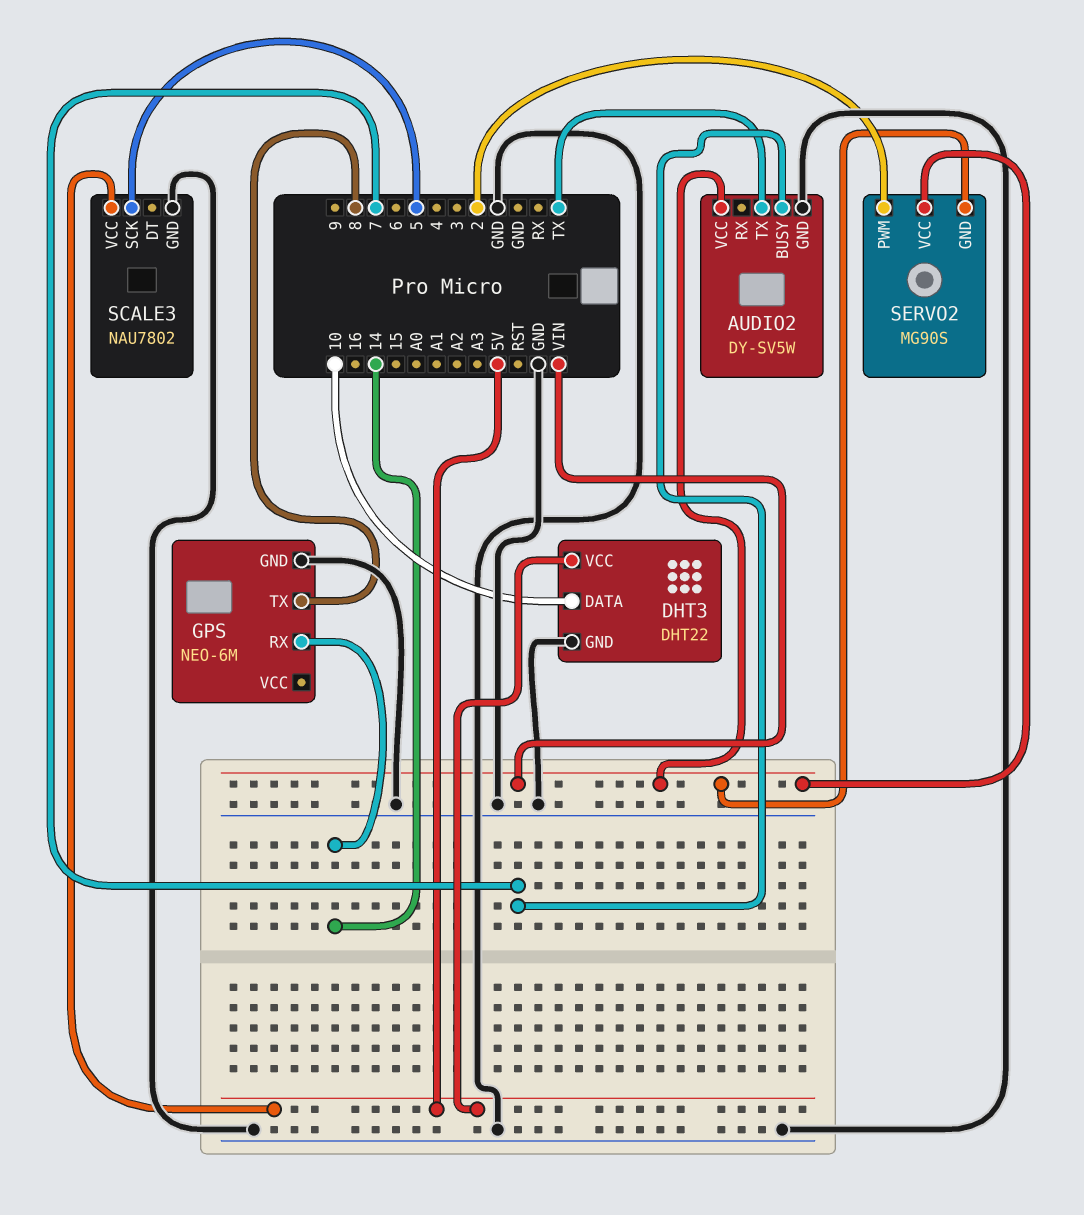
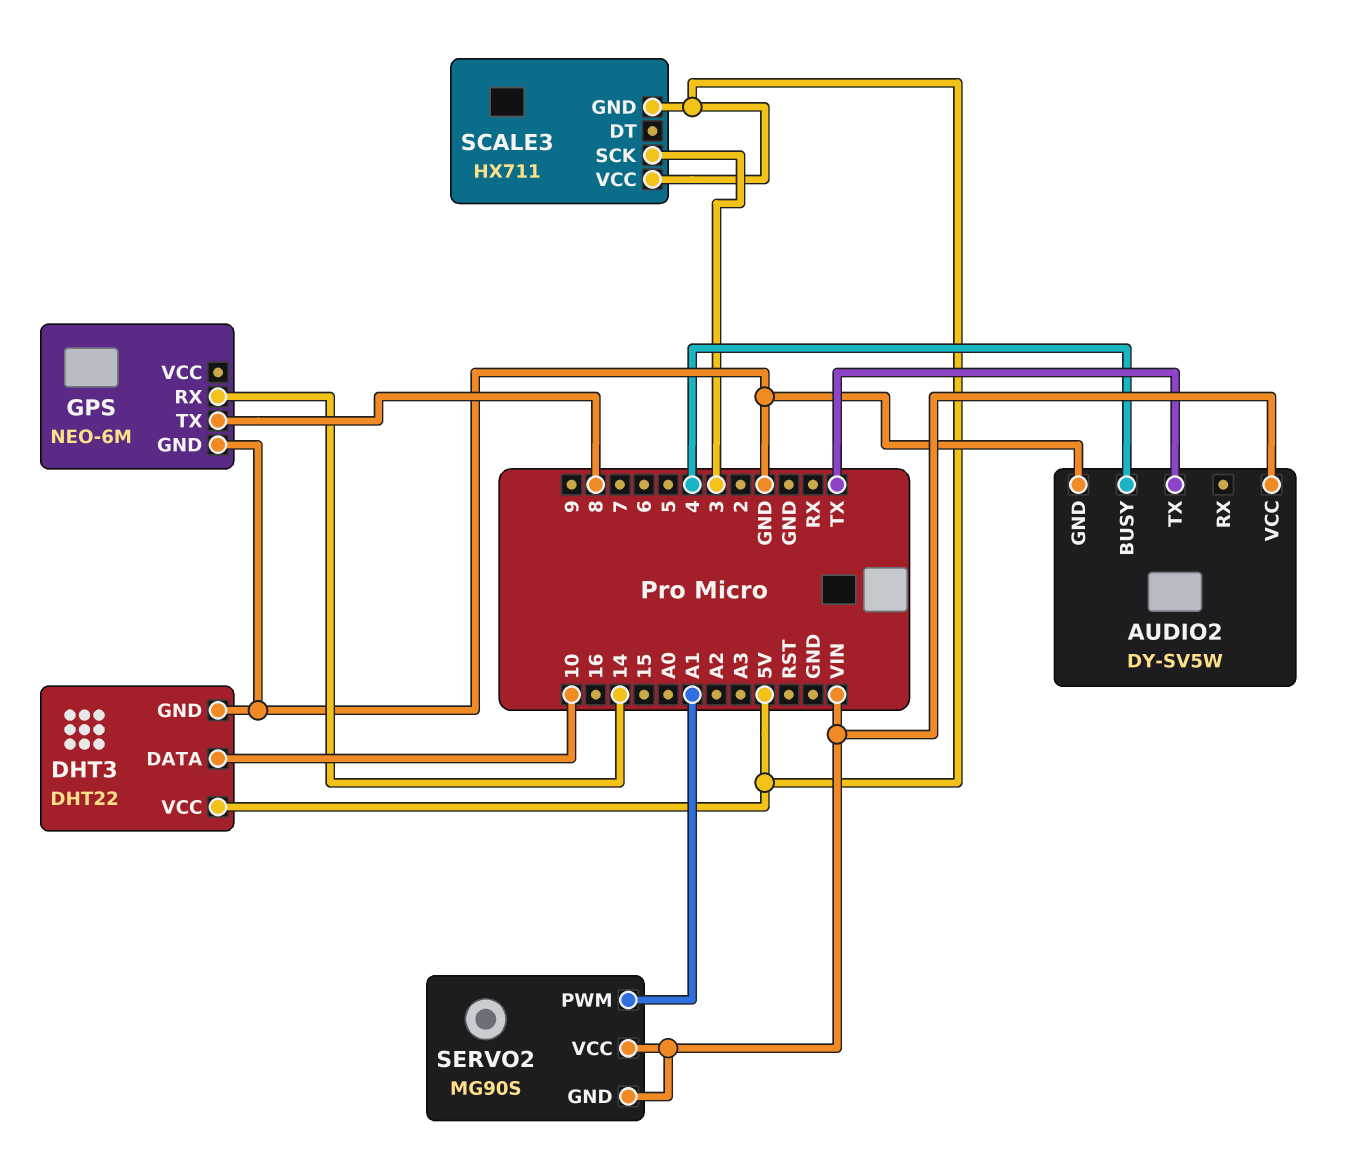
AUDIO2 pin BUSY: 7 -> 4
SCALE3: NAU7802 -> HX711
SCALE3 pin GND: GND -> 5V
SCALE3 pin SCK: 5 -> 3
SERVO2 pin PWM: 2 -> A1

